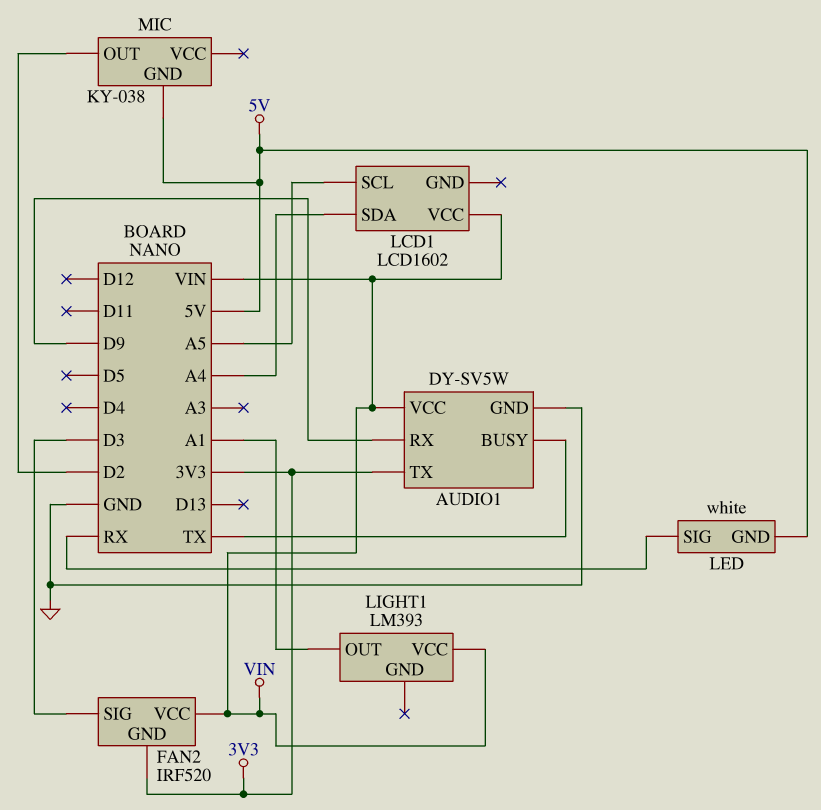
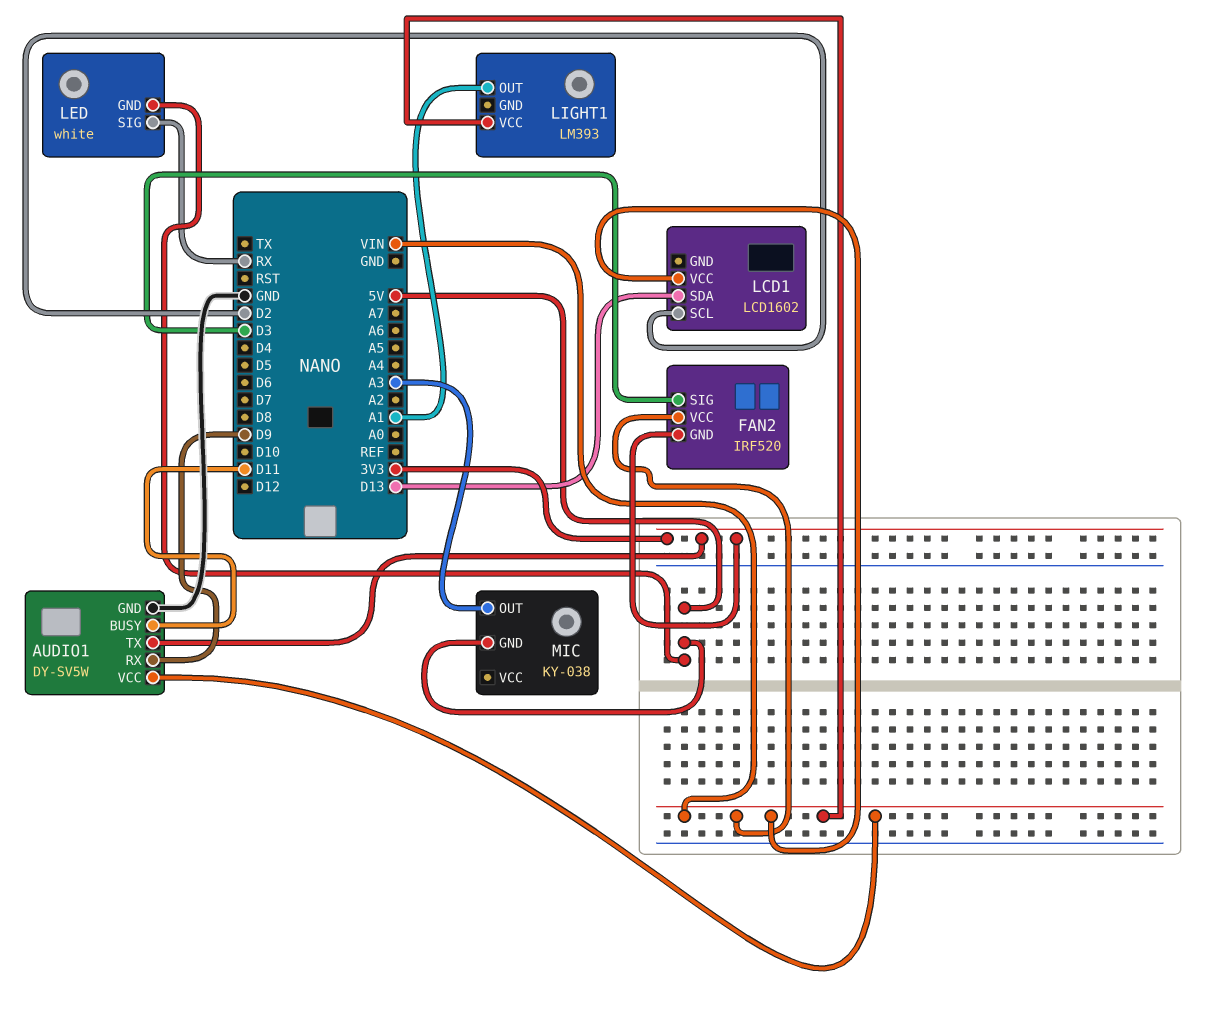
AUDIO1 pin BUSY: TX -> D11
LCD1 pin SCL: A5 -> D2
LCD1 pin SDA: A4 -> D13
MIC pin OUT: D2 -> A3

